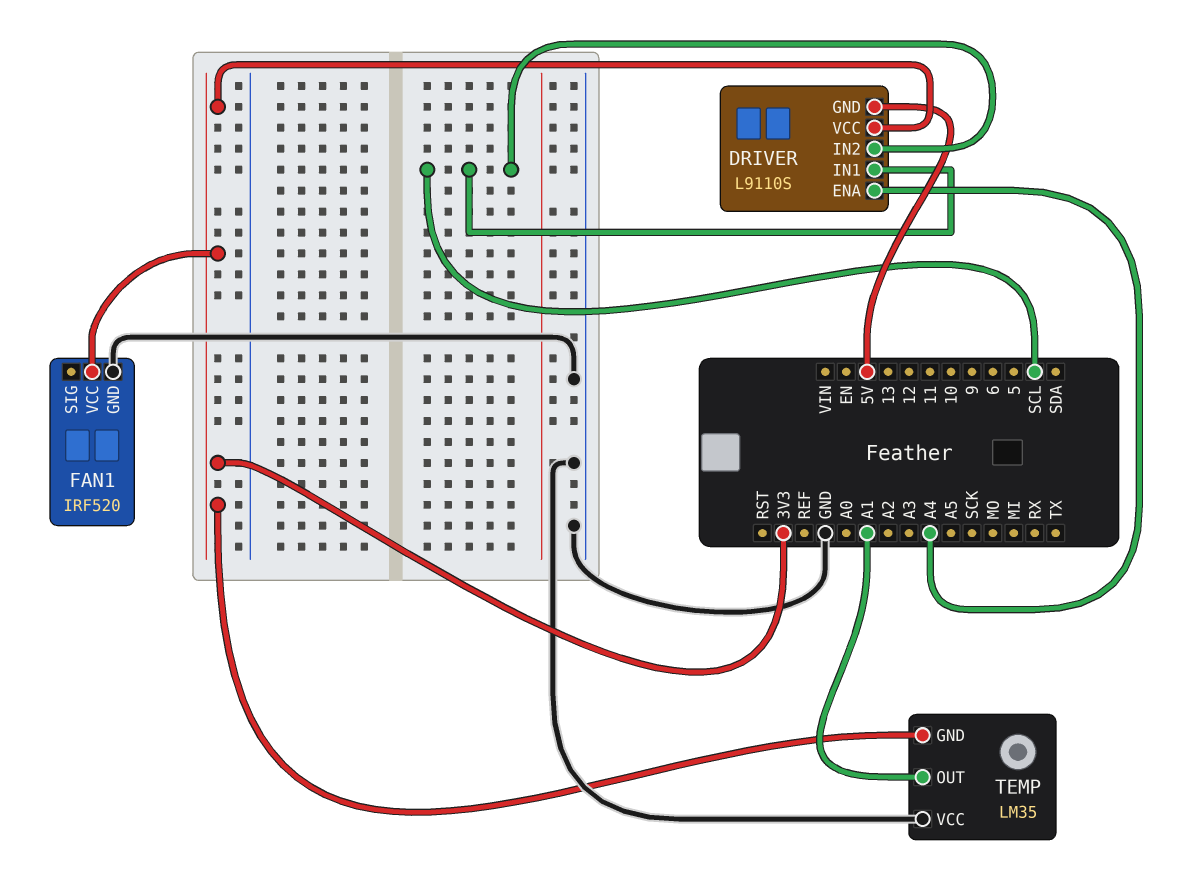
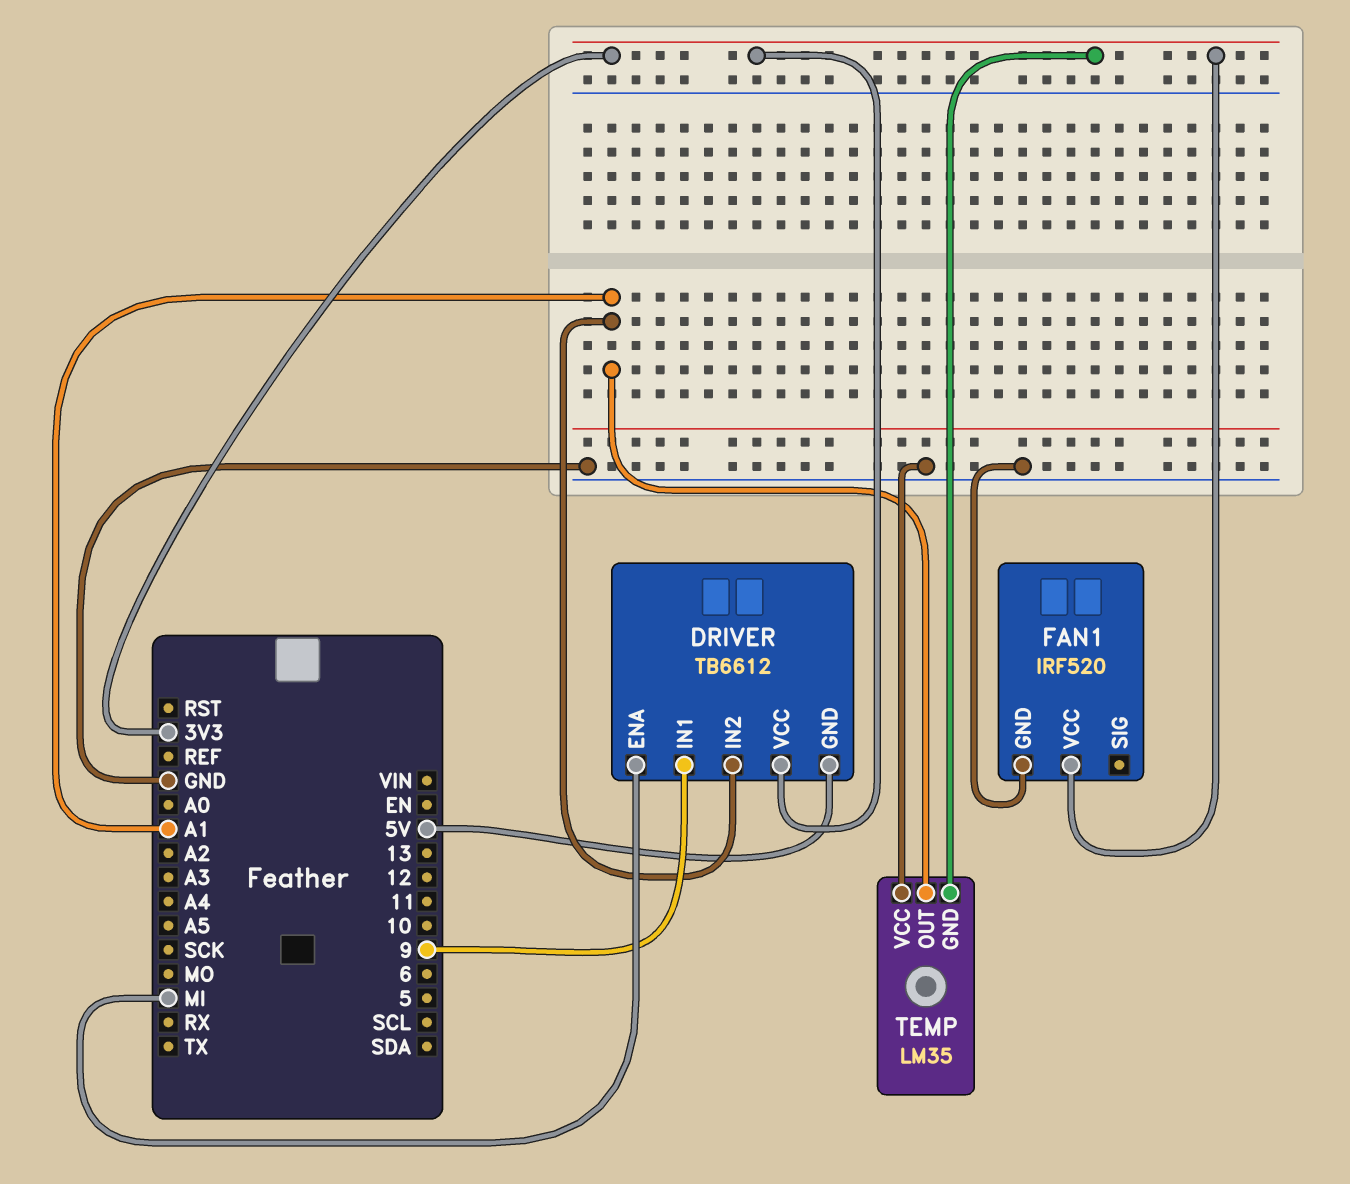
DRIVER: L9110S -> TB6612
DRIVER pin ENA: A4 -> MI
DRIVER pin IN1: SCL -> 9
DRIVER pin IN2: SCL -> A1

